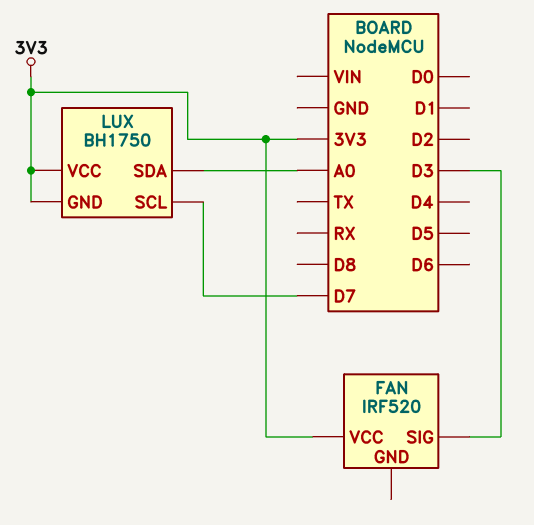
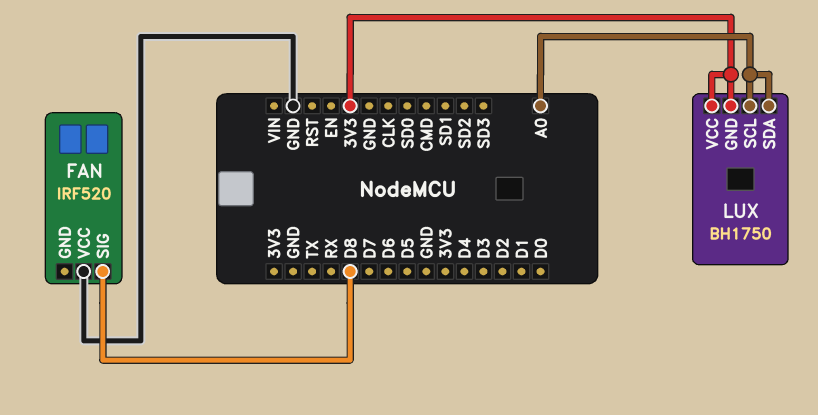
FAN pin SIG: D3 -> D8
FAN pin VCC: 3V3 -> GND
LUX pin SCL: D7 -> A0

